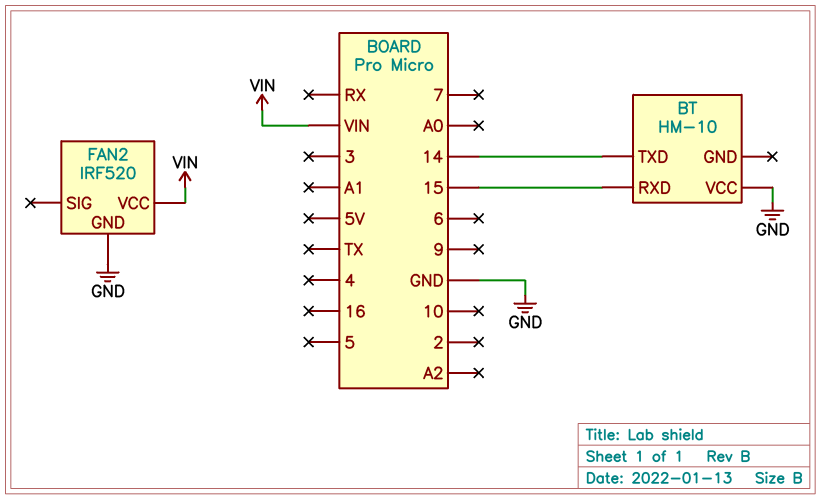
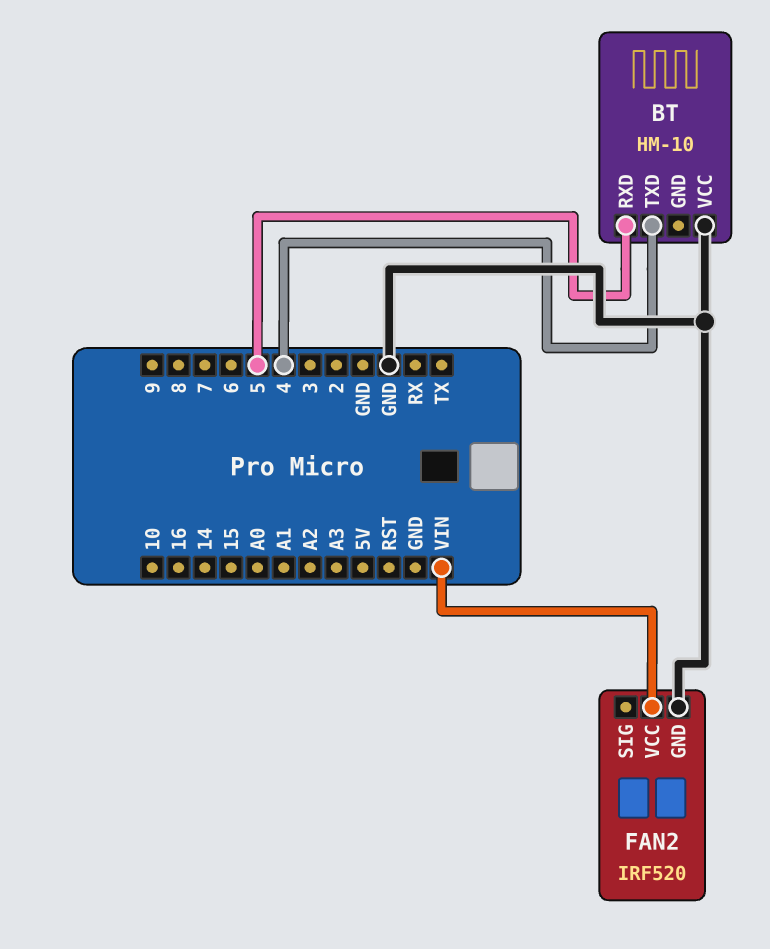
BT pin RXD: 15 -> 5
BT pin TXD: 14 -> 4

